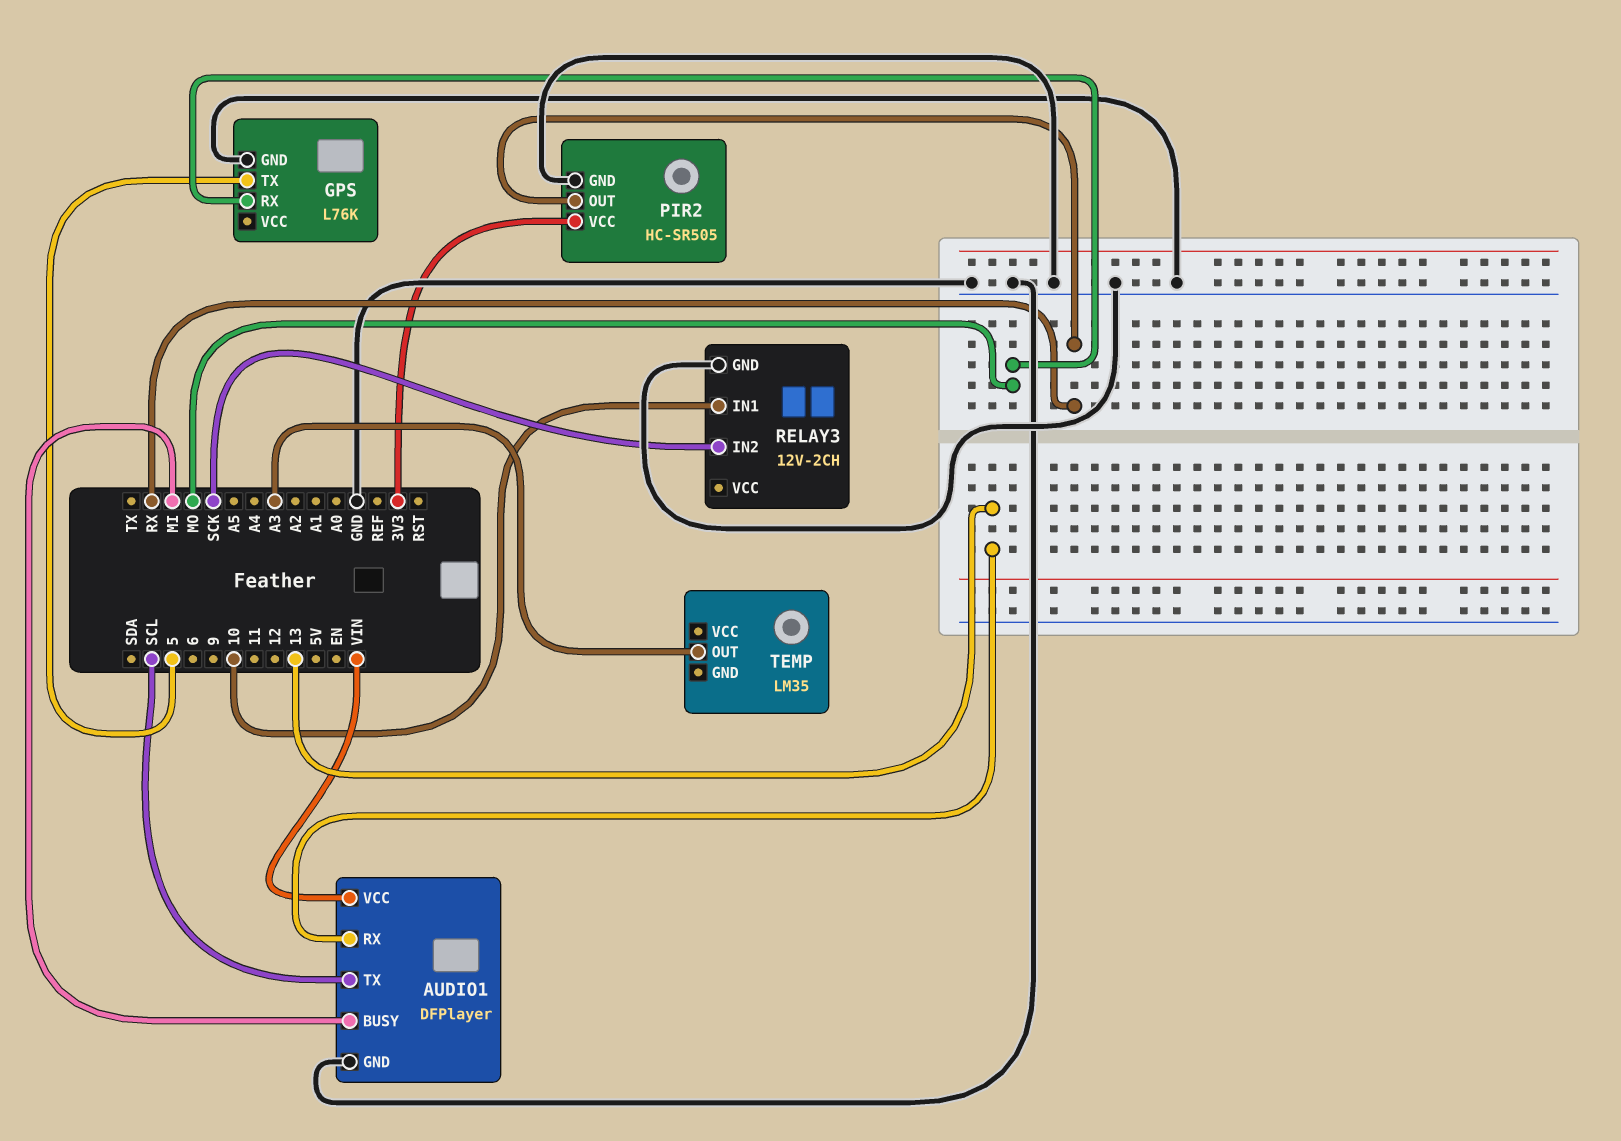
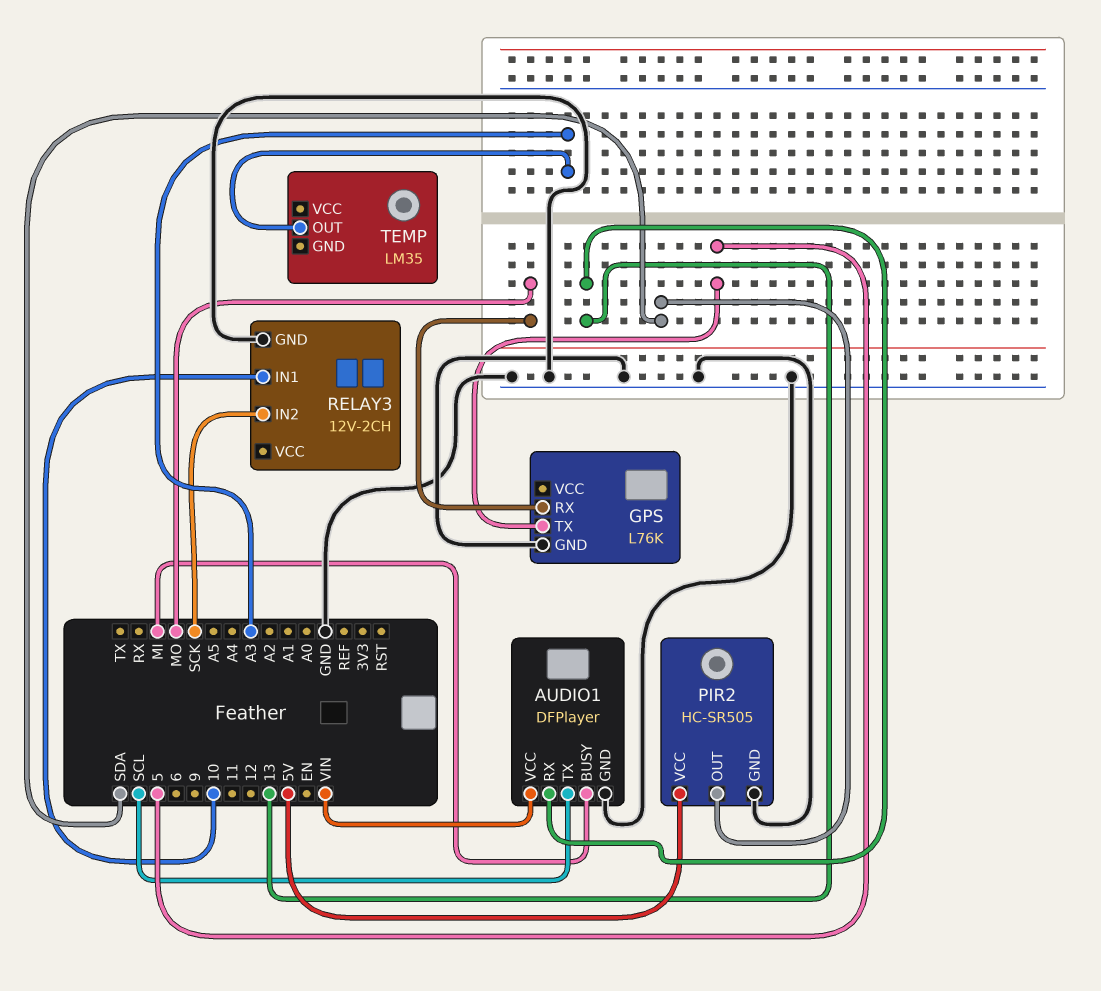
PIR2 pin OUT: RX -> SDA
PIR2 pin VCC: 3V3 -> 5V

